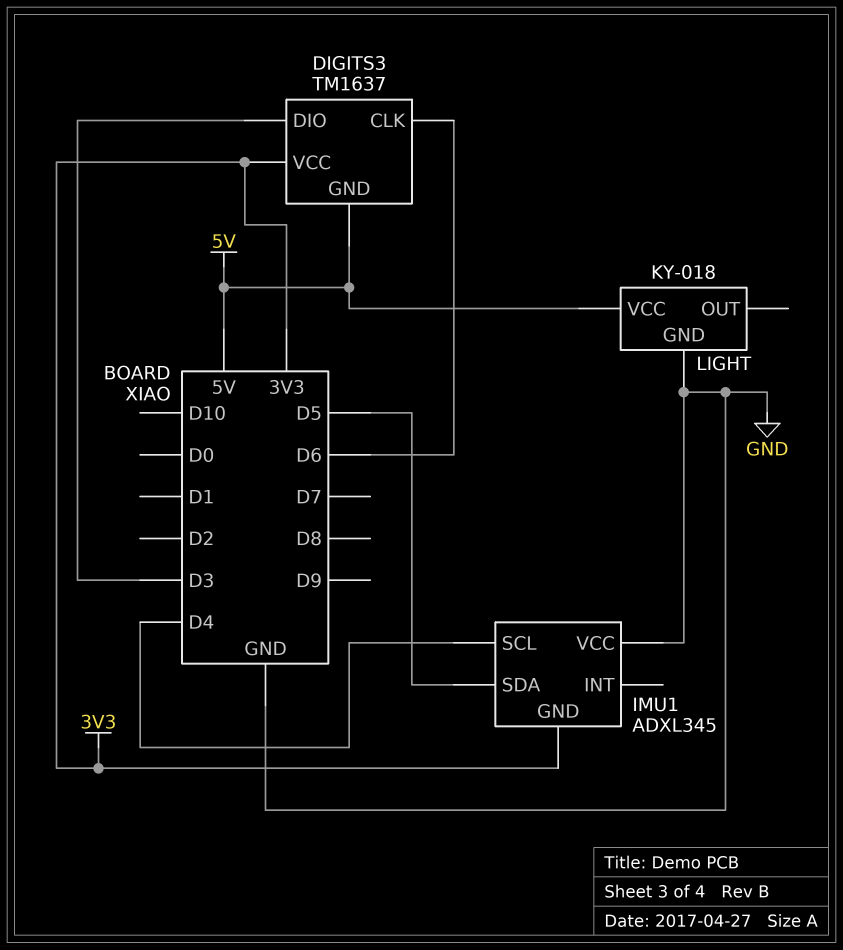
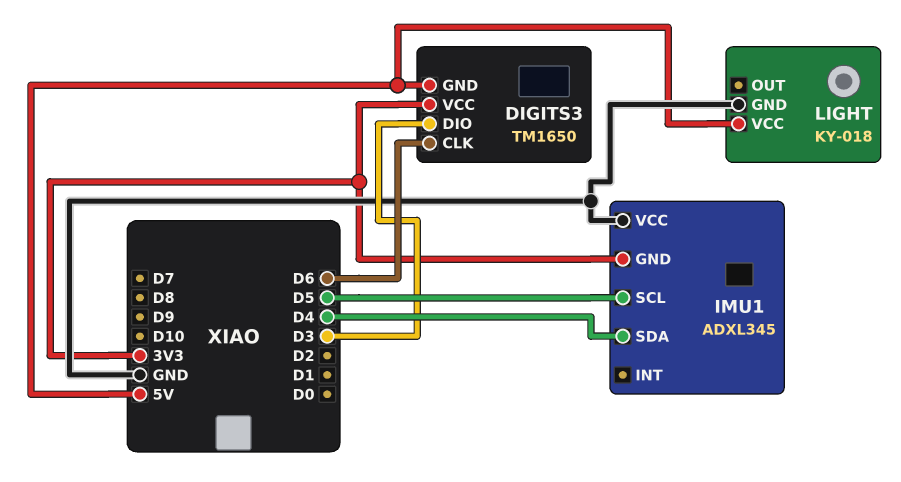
DIGITS3: TM1637 -> TM1650
IMU1 pin SCL: D4 -> D5
IMU1 pin SDA: D5 -> D4

